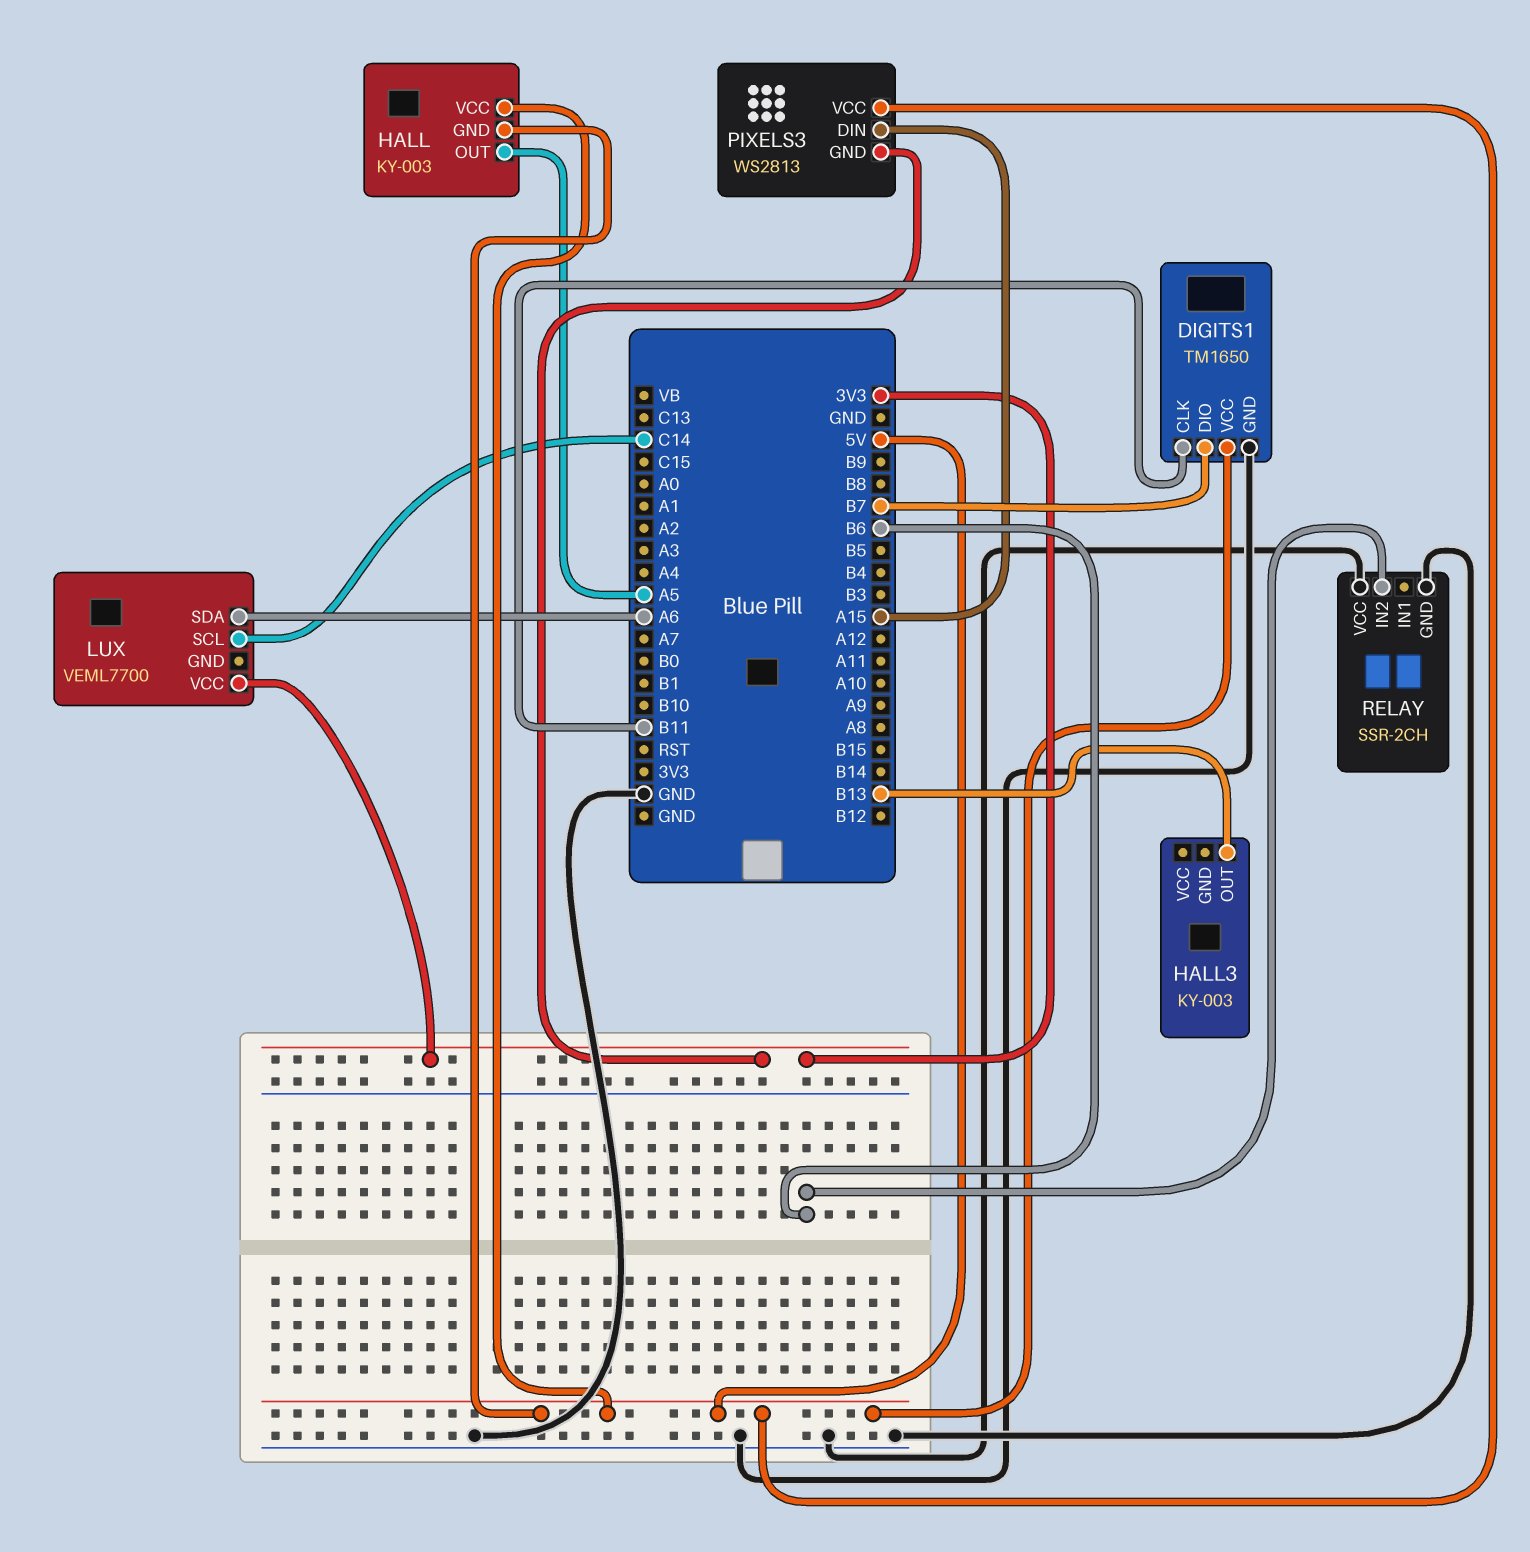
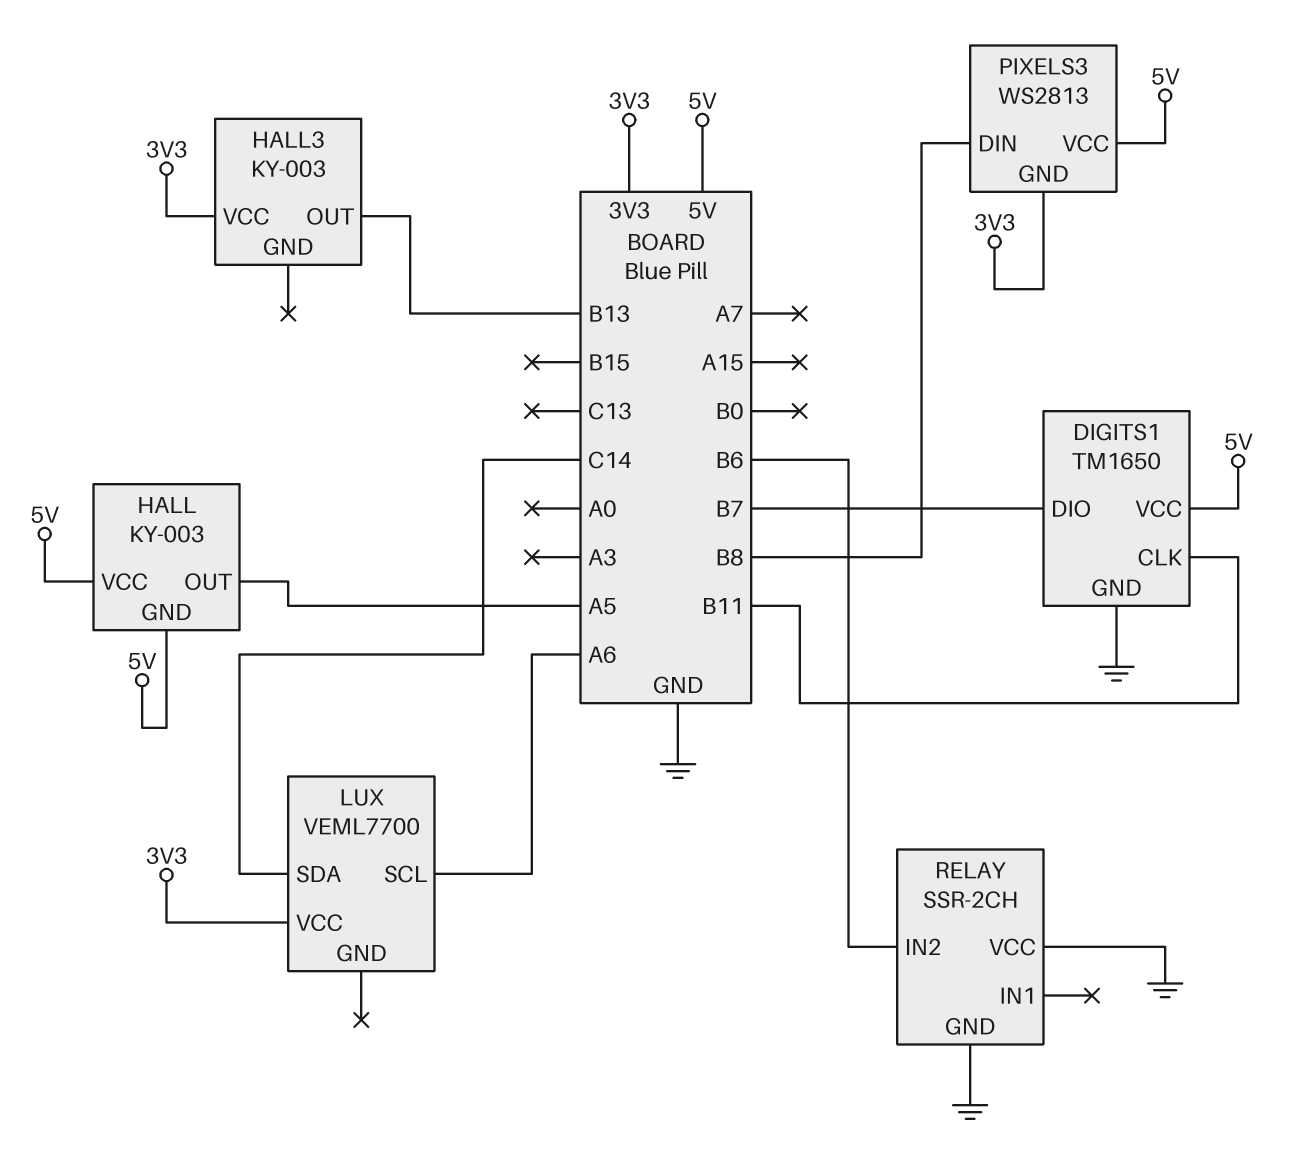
HALL3 pin VCC: none -> 3V3
LUX pin SCL: C14 -> A6
LUX pin SDA: A6 -> C14
PIXELS3 pin DIN: A15 -> B8

